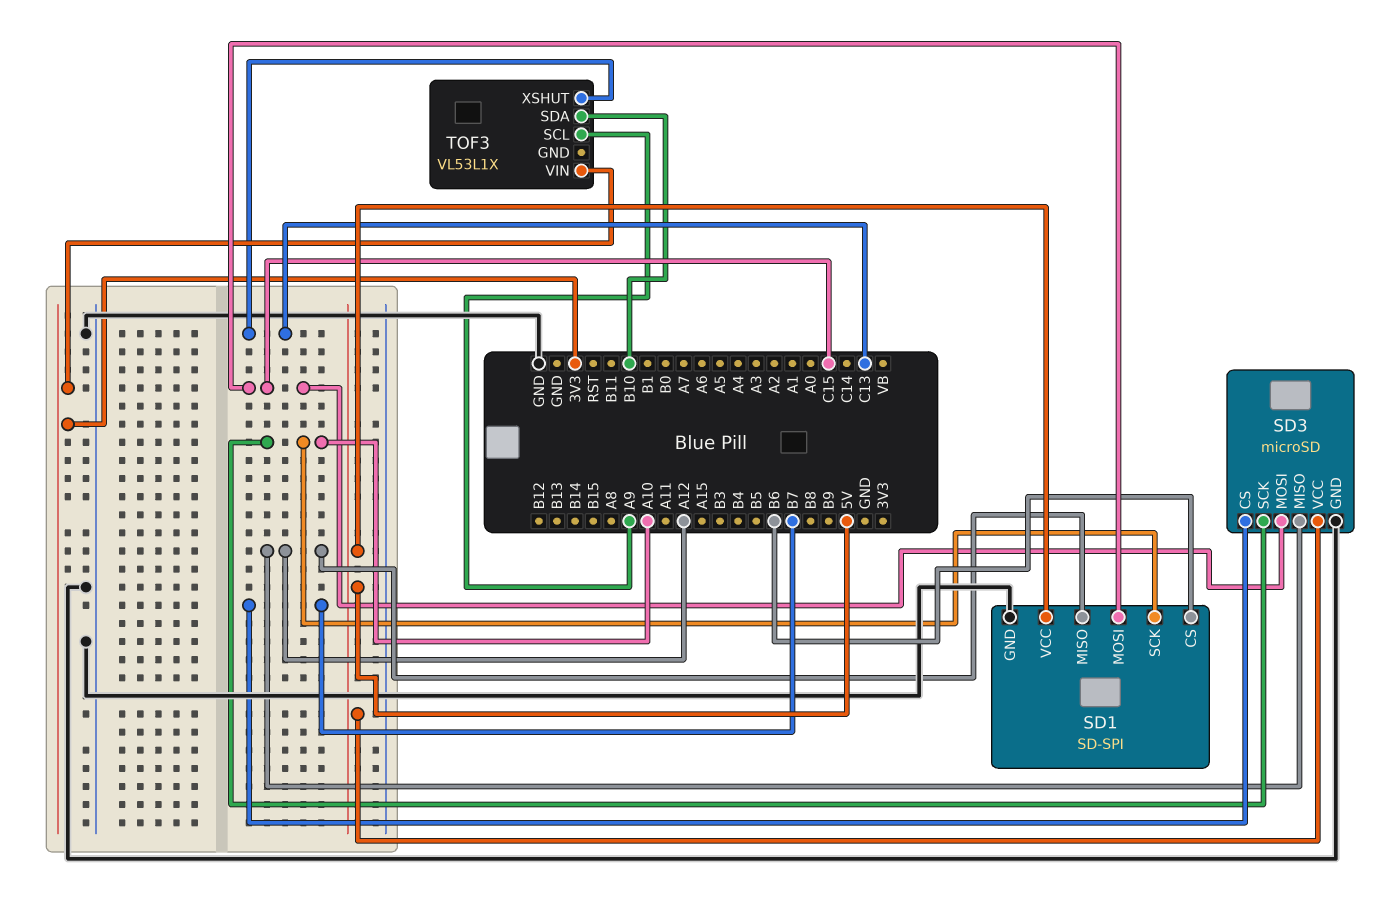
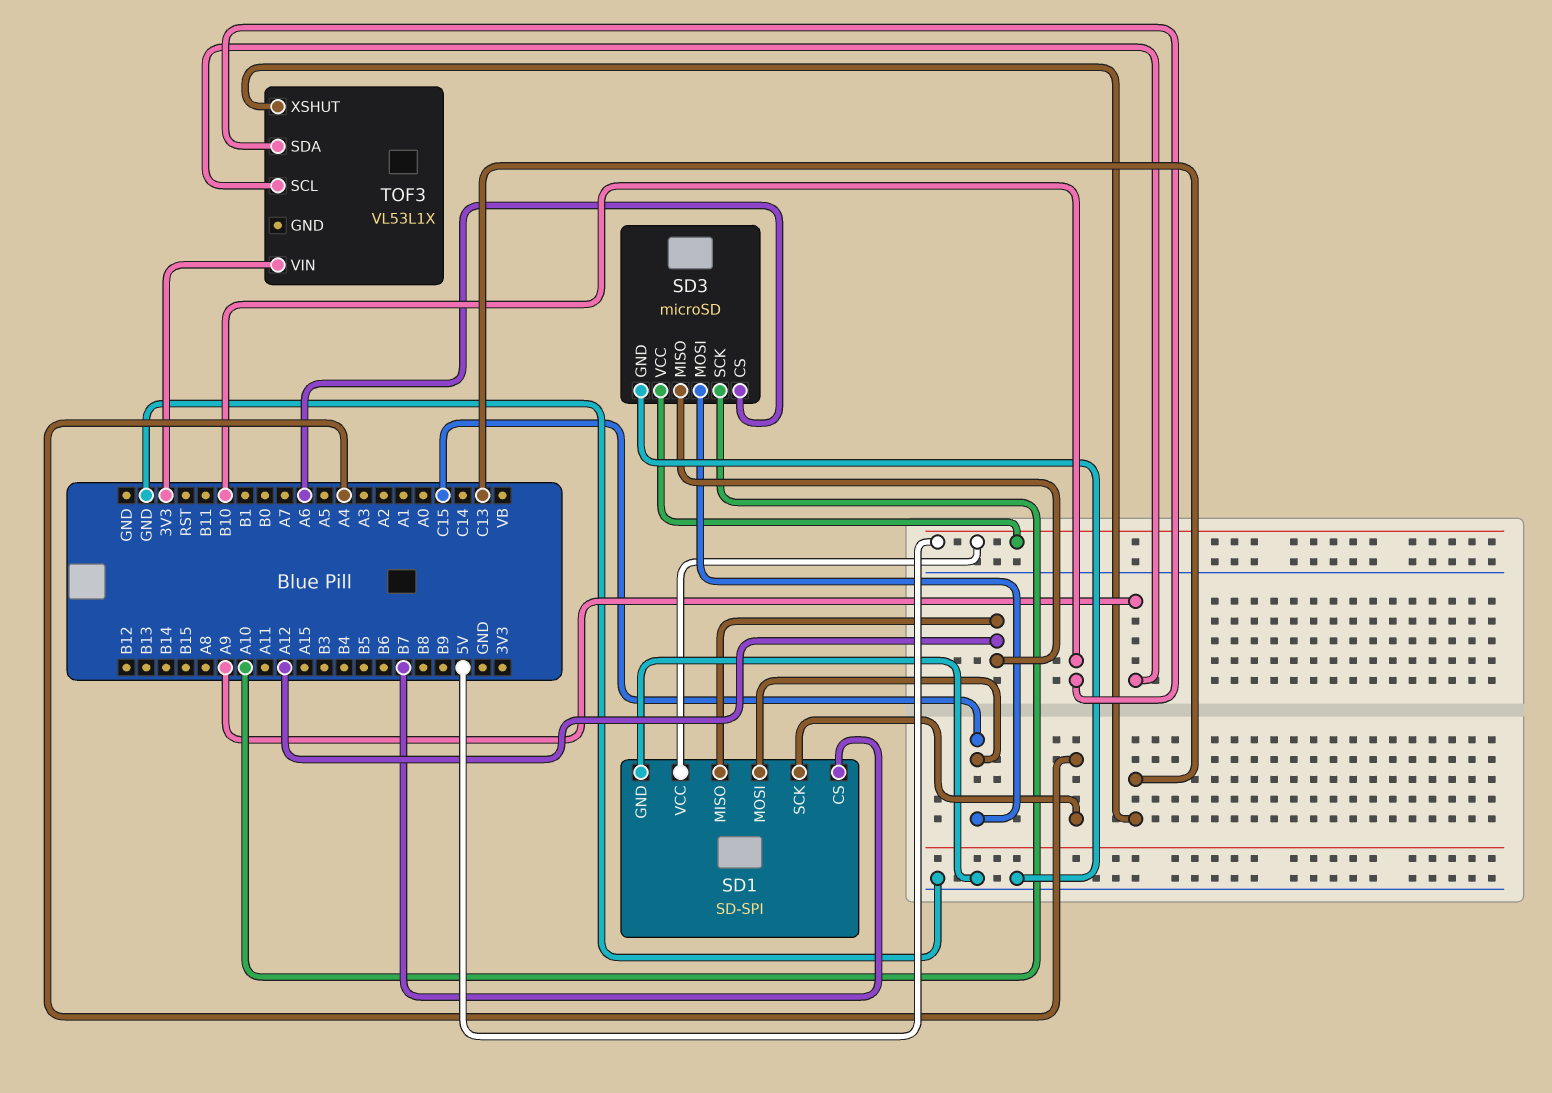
SD1 pin CS: B6 -> B7
SD1 pin SCK: A10 -> A4
SD3 pin CS: B7 -> A6

